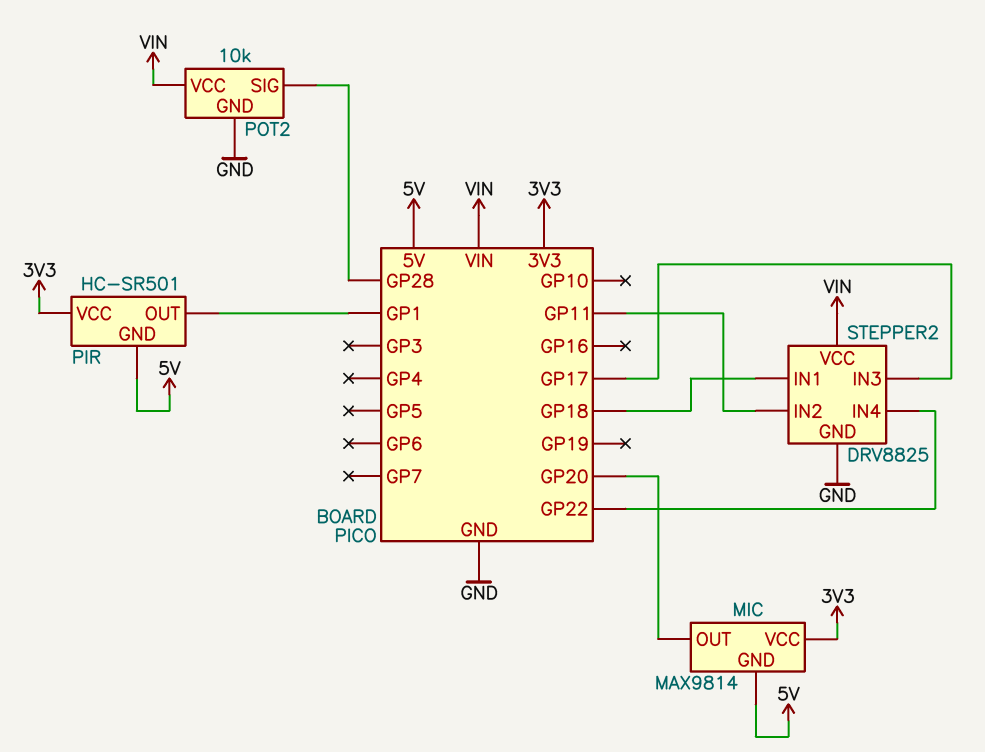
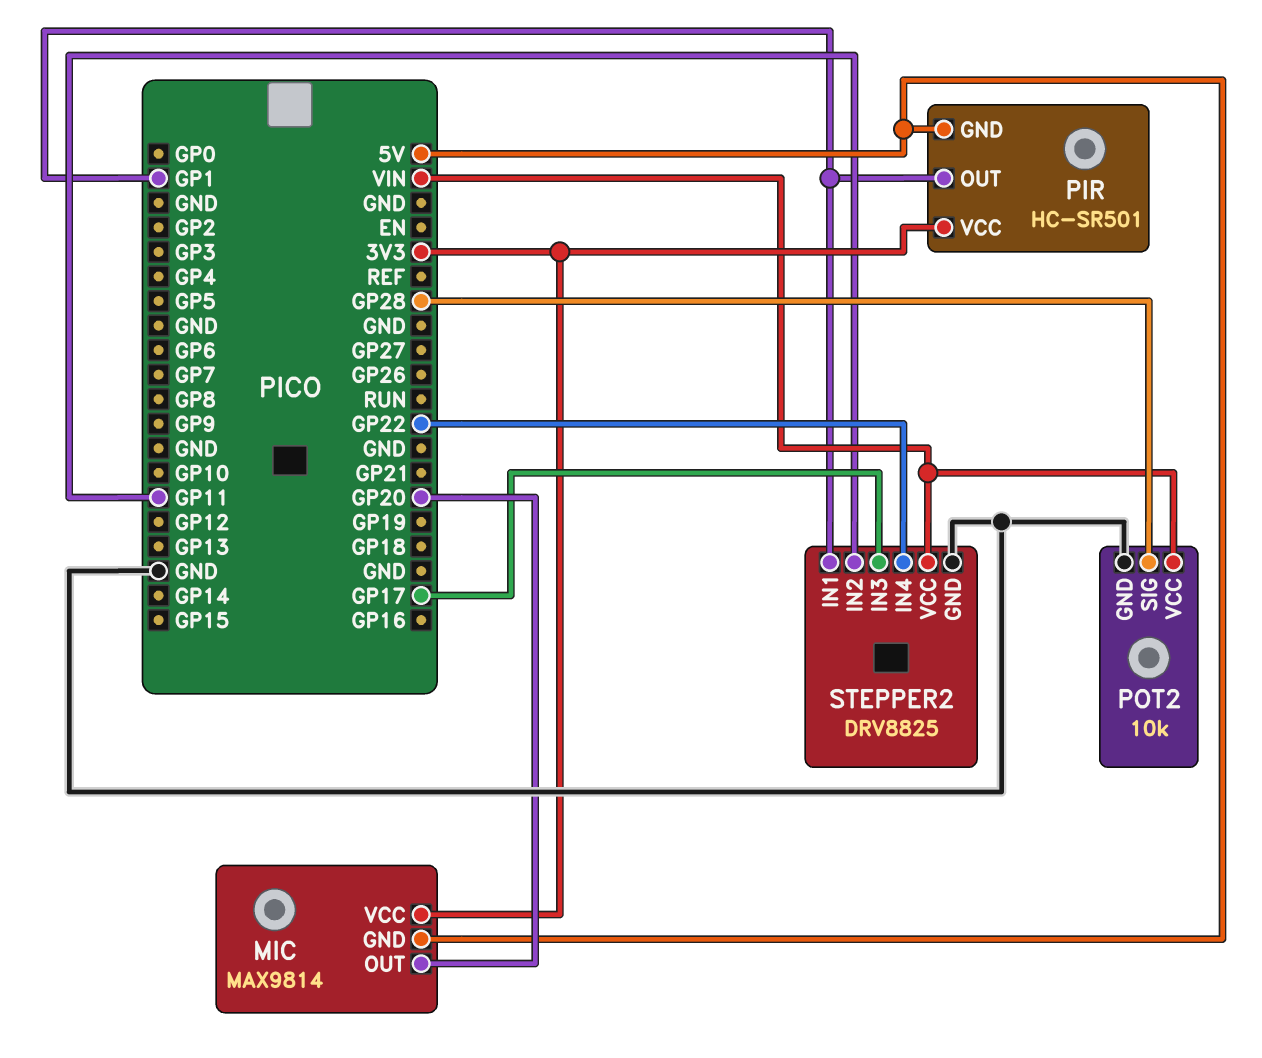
STEPPER2 pin IN1: GP18 -> GP1

